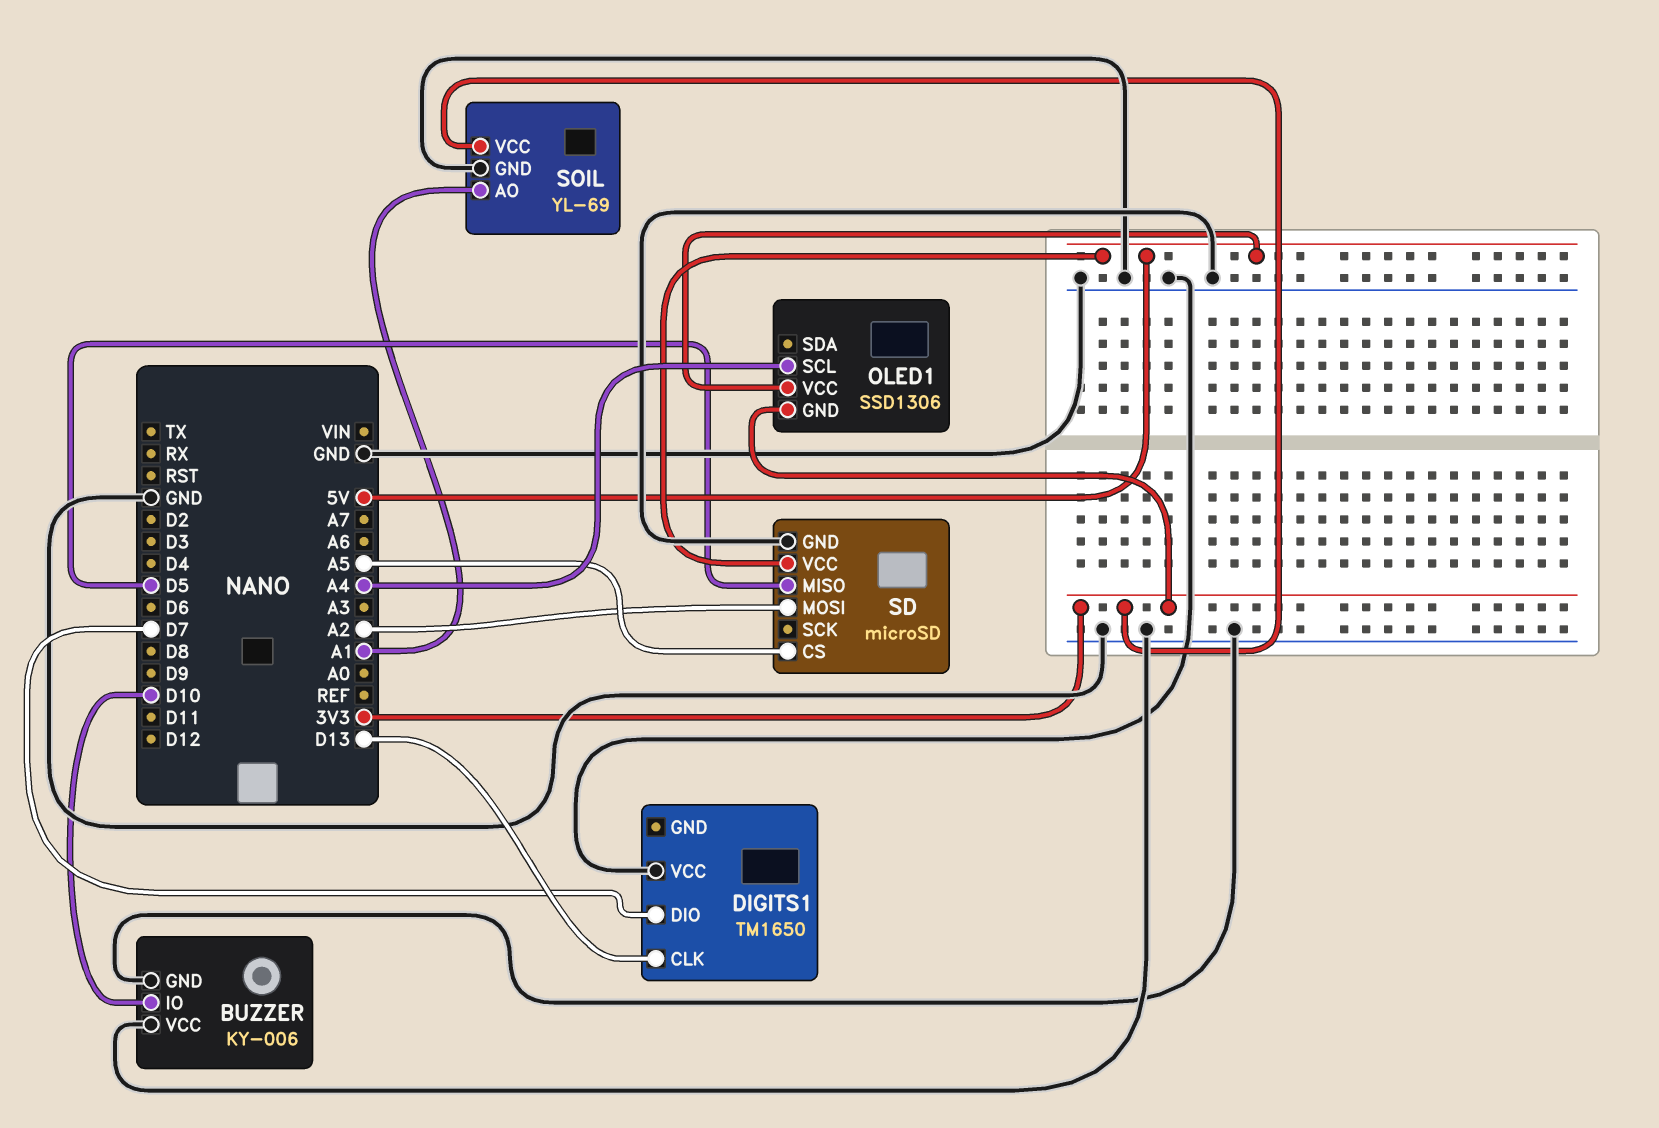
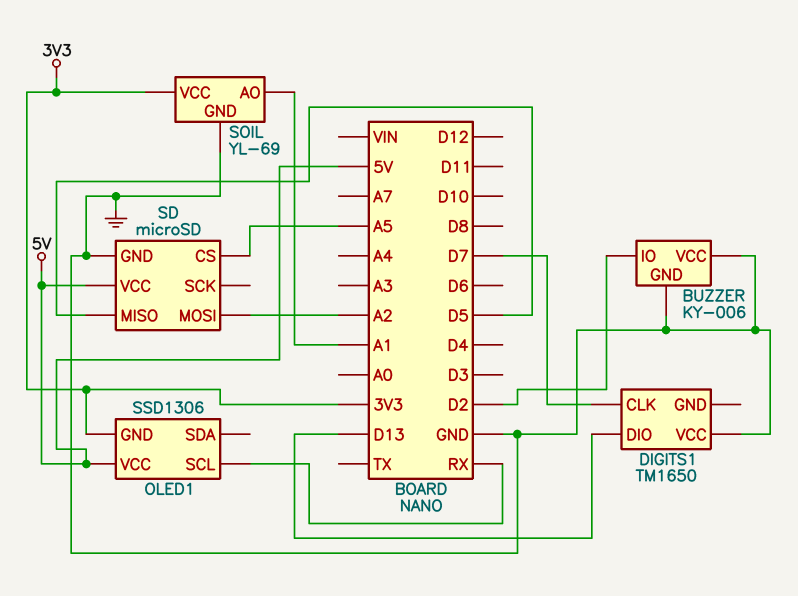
BUZZER pin IO: D10 -> D2
DIGITS1 pin CLK: D13 -> D7
DIGITS1 pin DIO: D7 -> D13
OLED1 pin SCL: A4 -> RX

